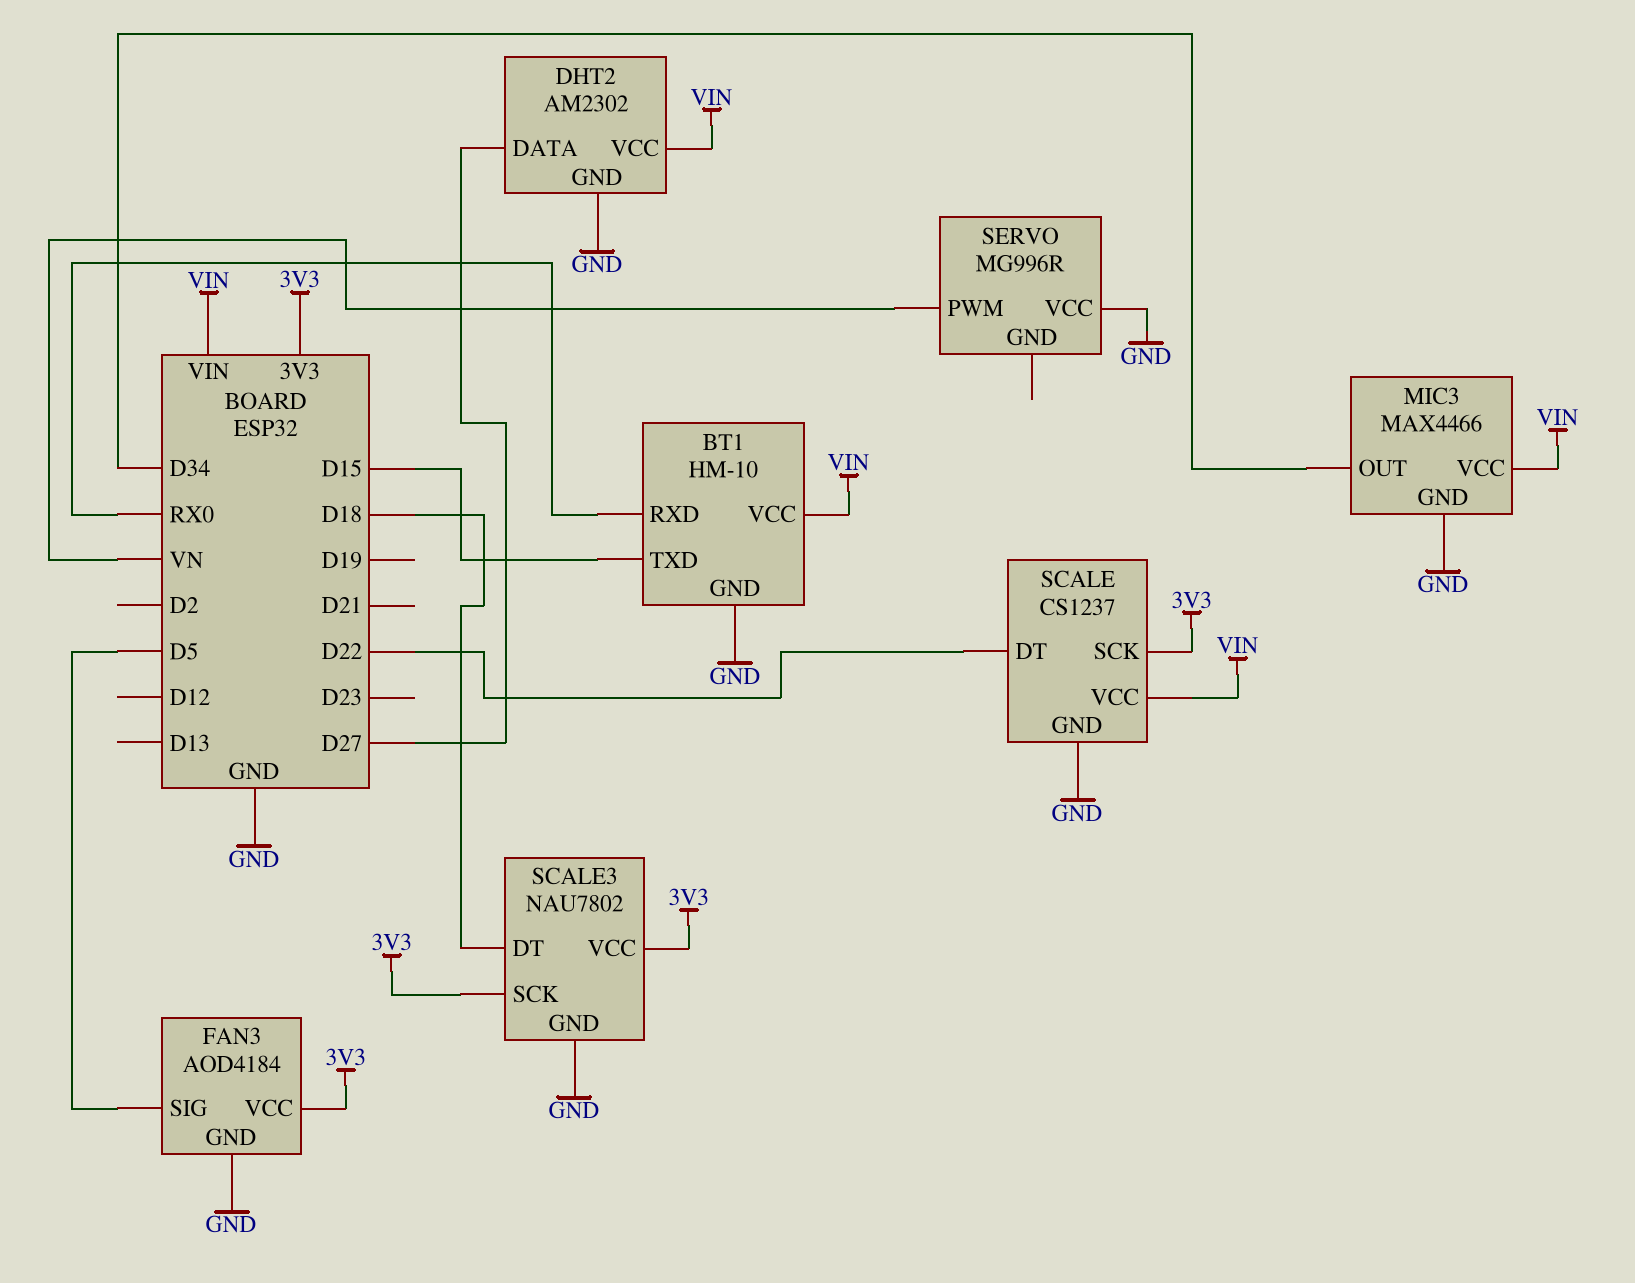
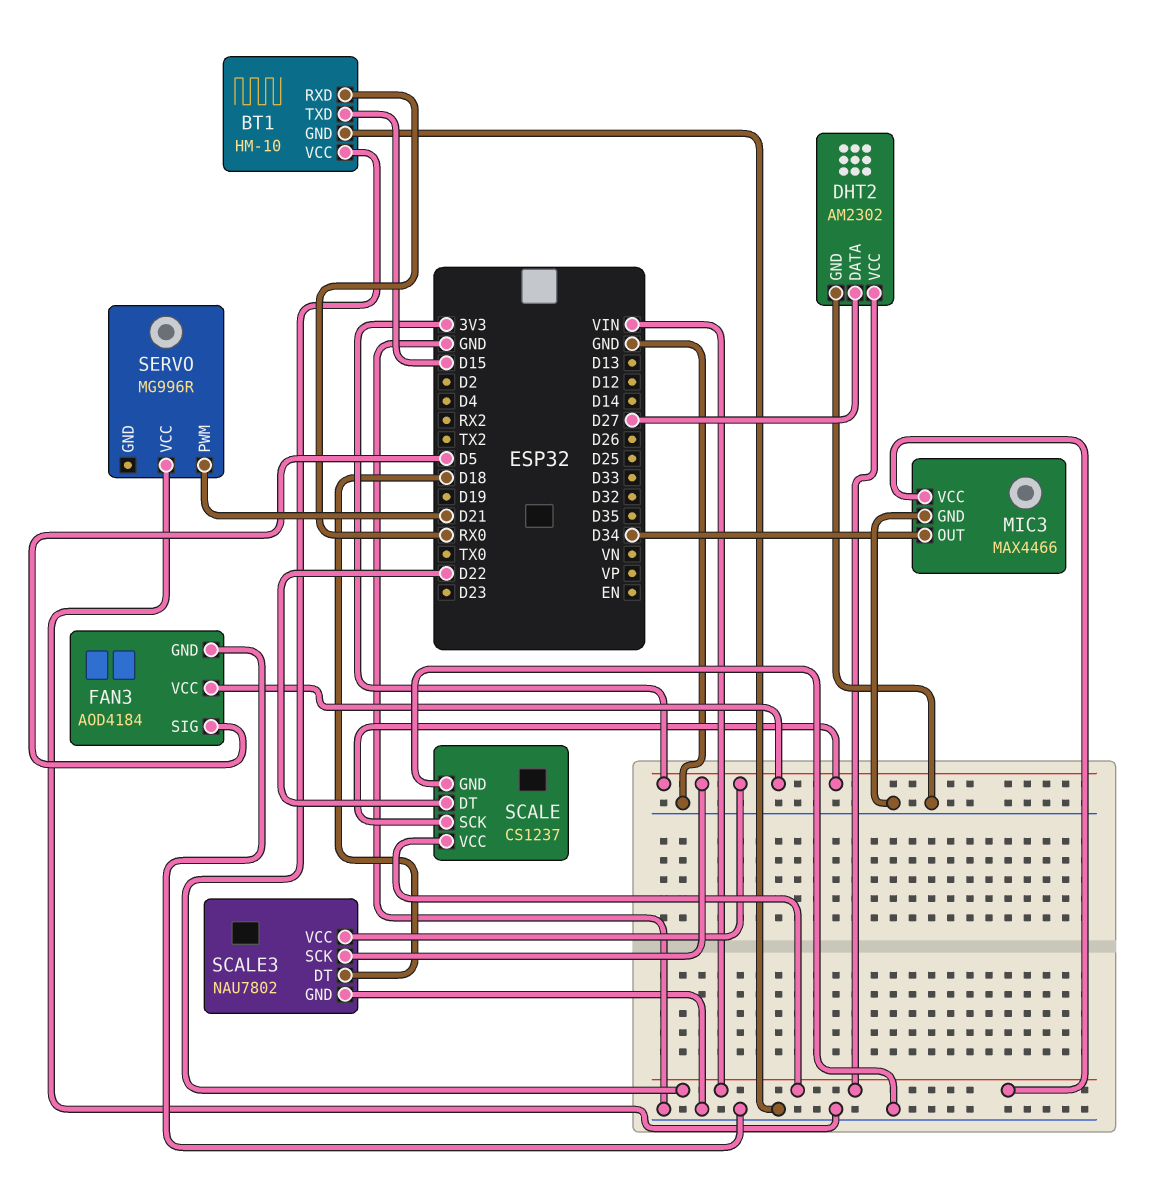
SERVO pin PWM: VN -> D21

